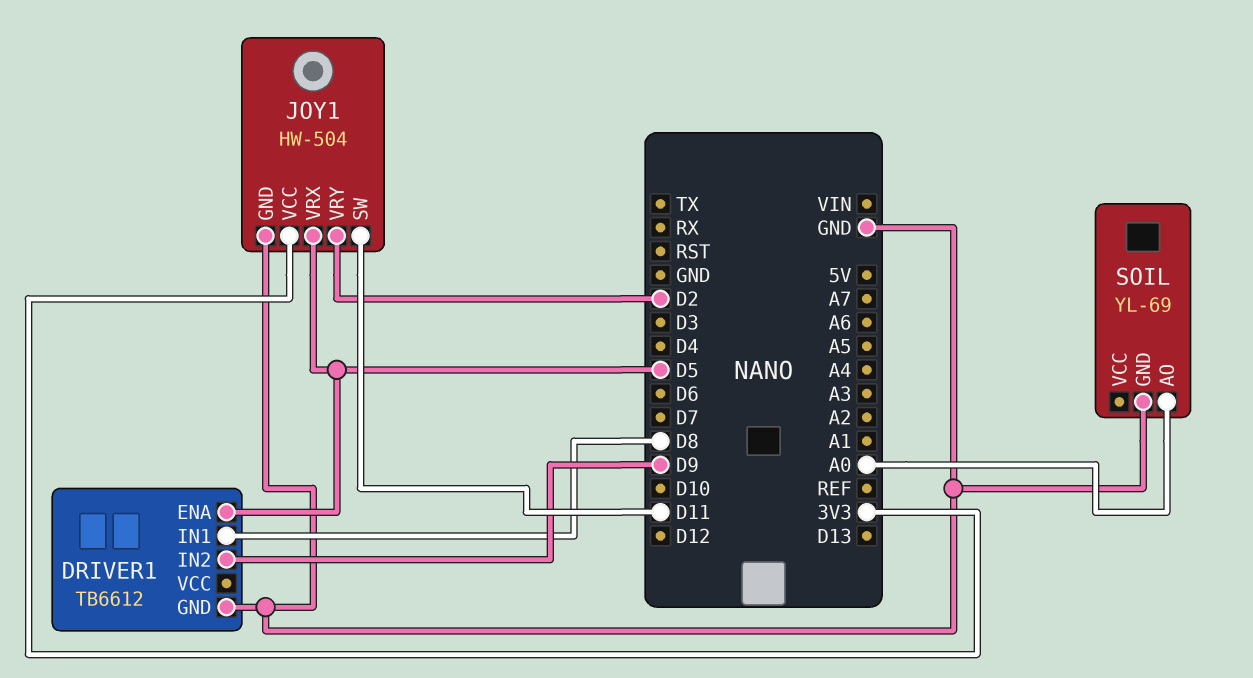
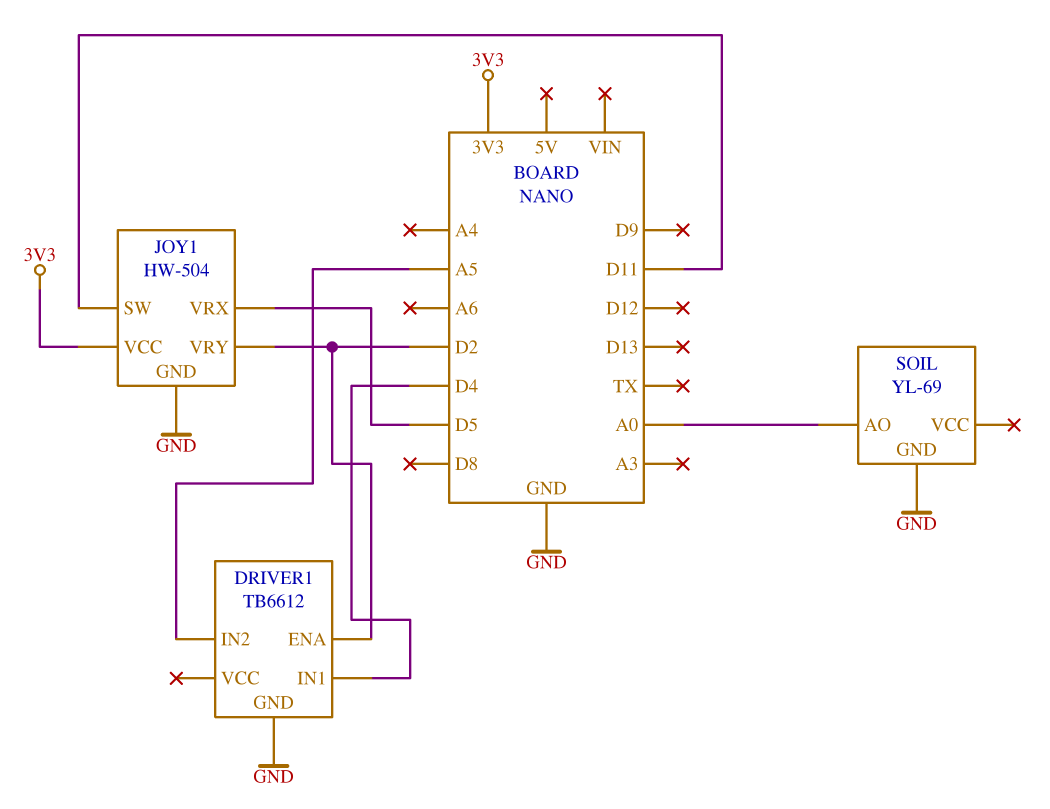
DRIVER1 pin ENA: D5 -> D2
DRIVER1 pin IN1: D8 -> D4
DRIVER1 pin IN2: D9 -> A5

